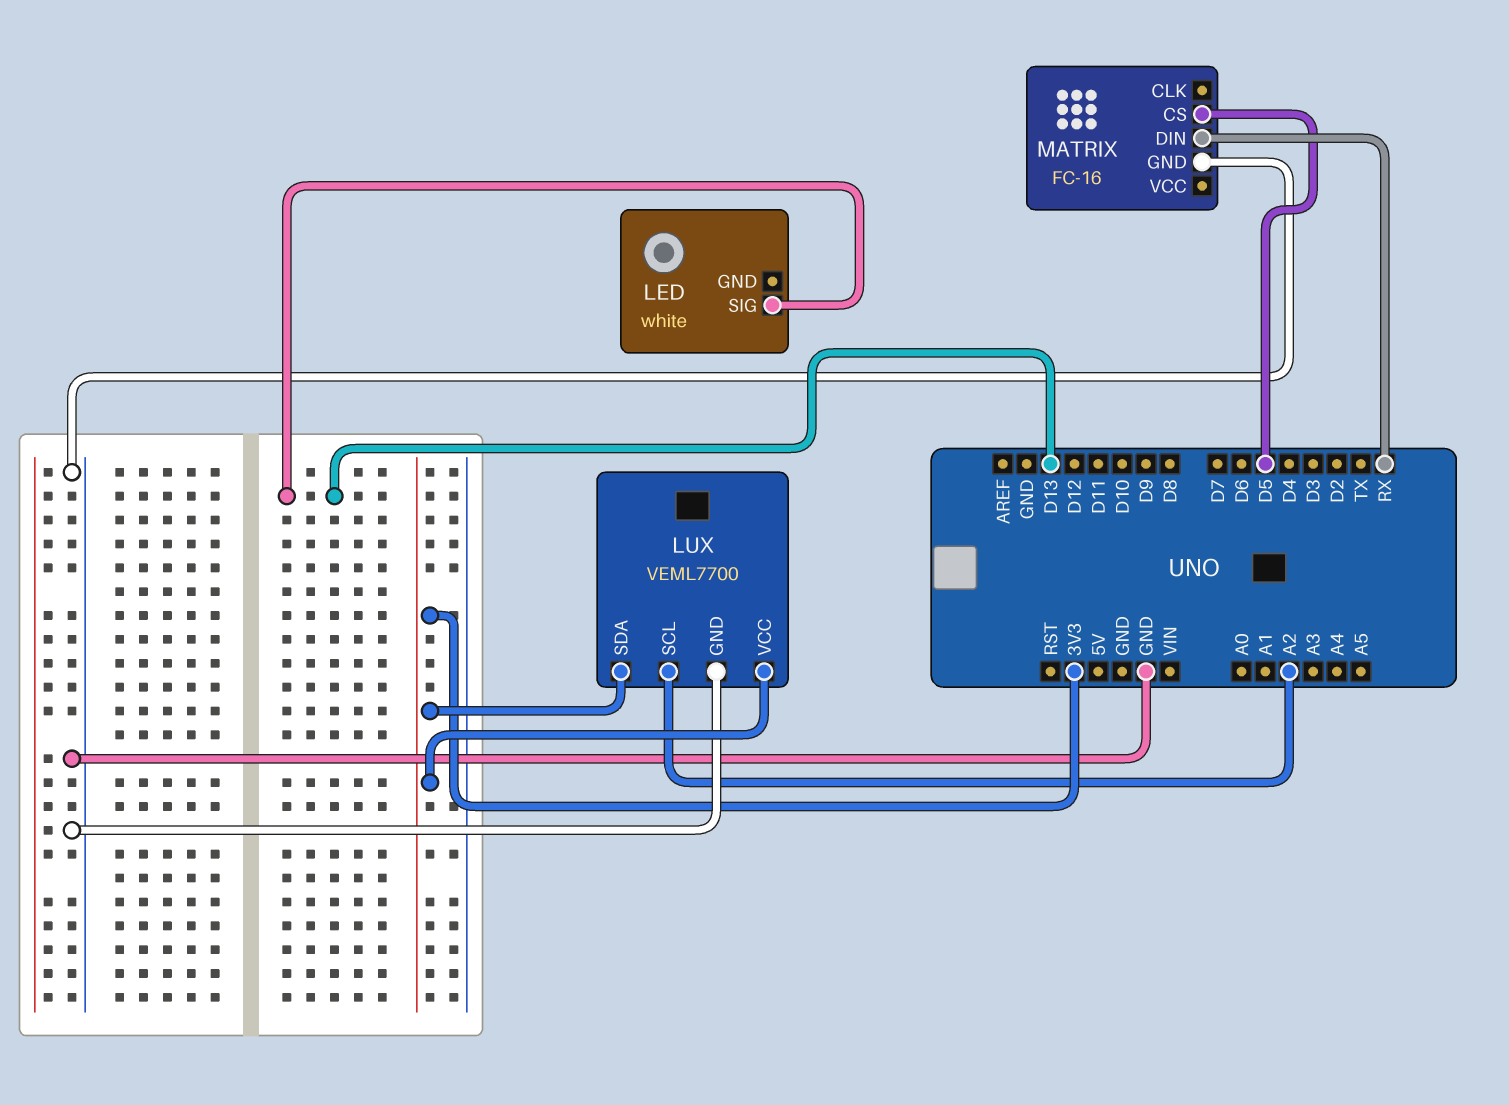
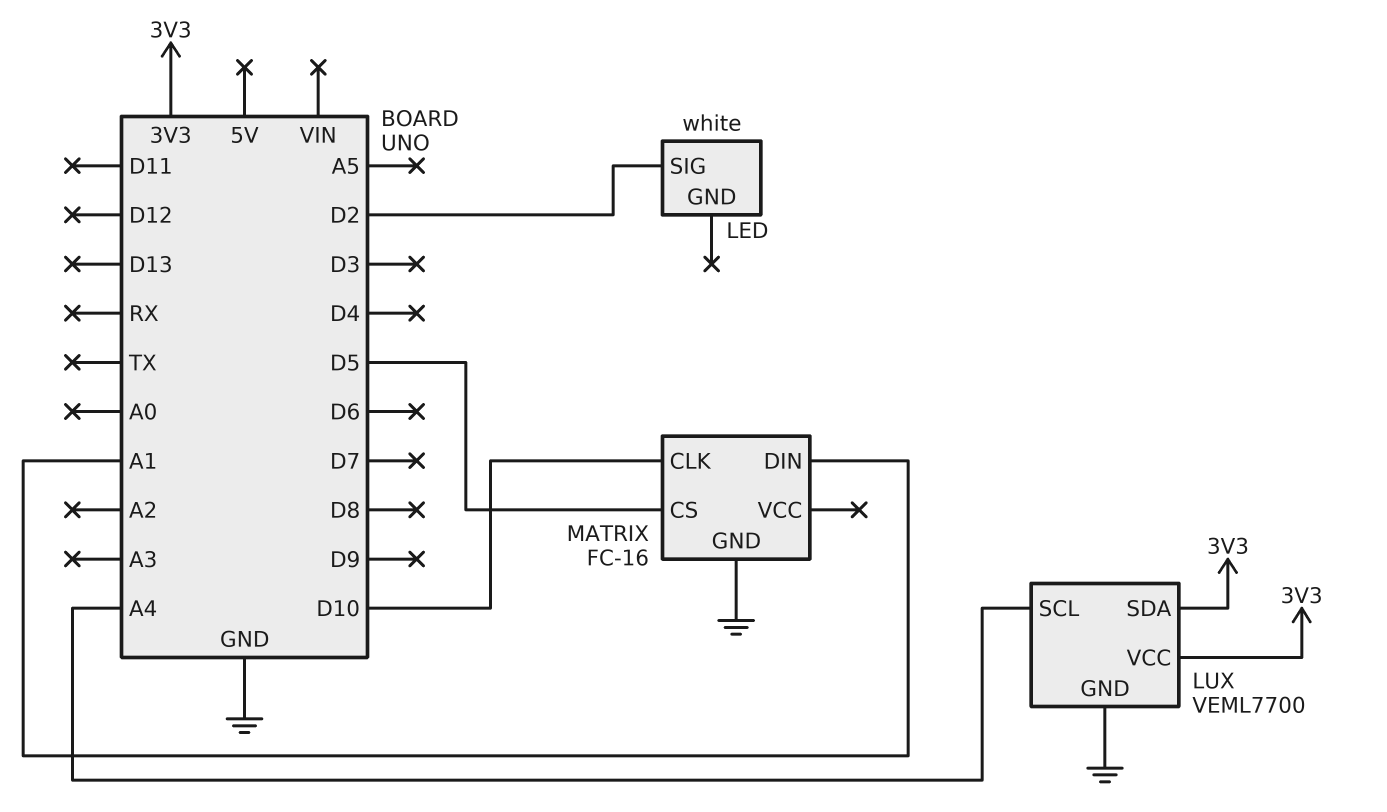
LED pin SIG: D13 -> D2
LUX pin SCL: A2 -> A4
MATRIX pin CLK: none -> D10
MATRIX pin DIN: RX -> A1

